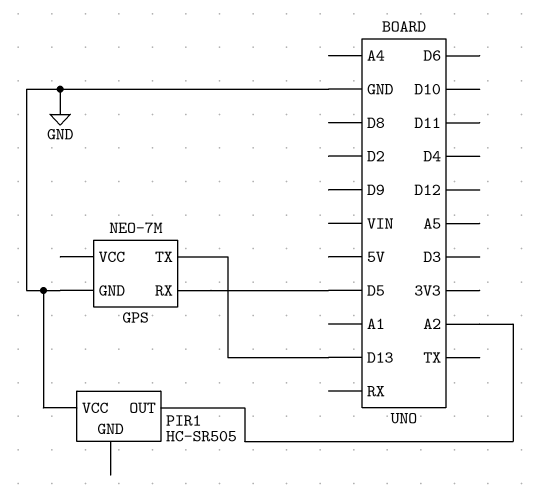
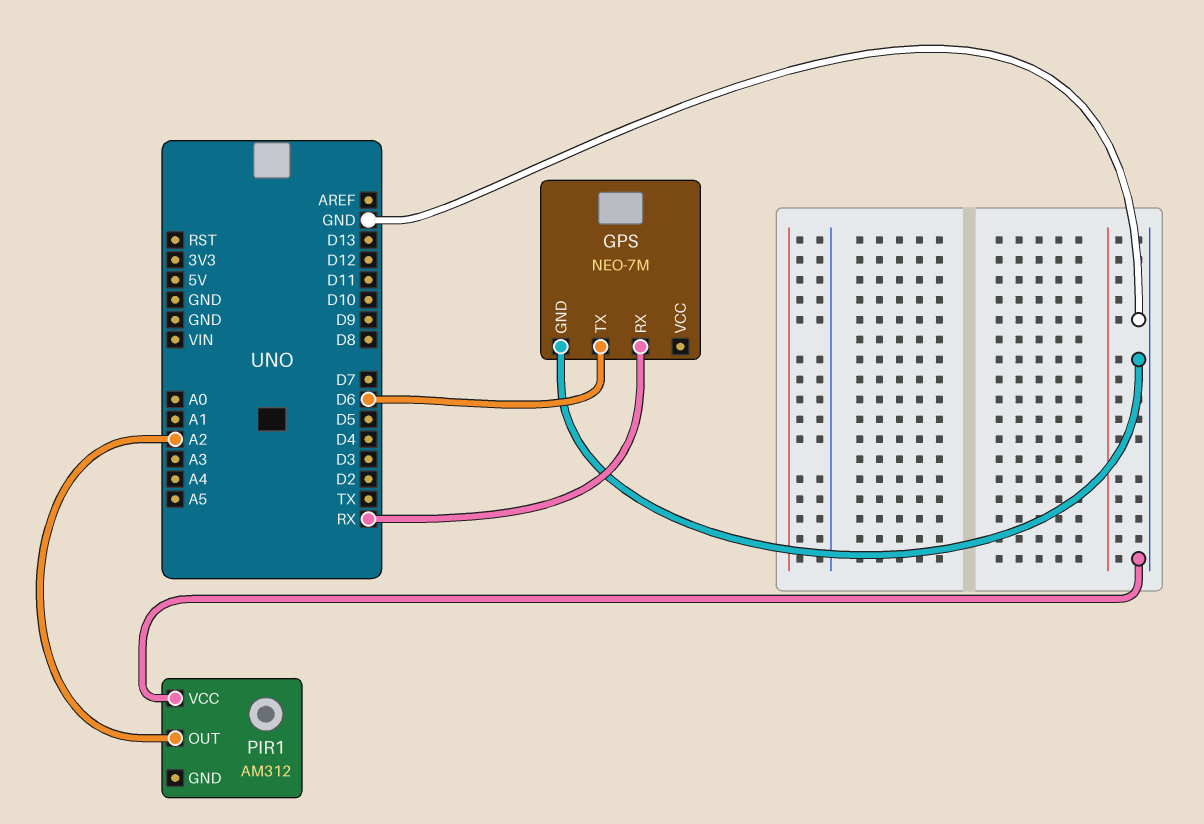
GPS pin RX: D5 -> RX
GPS pin TX: D13 -> D6
PIR1: HC-SR505 -> AM312

